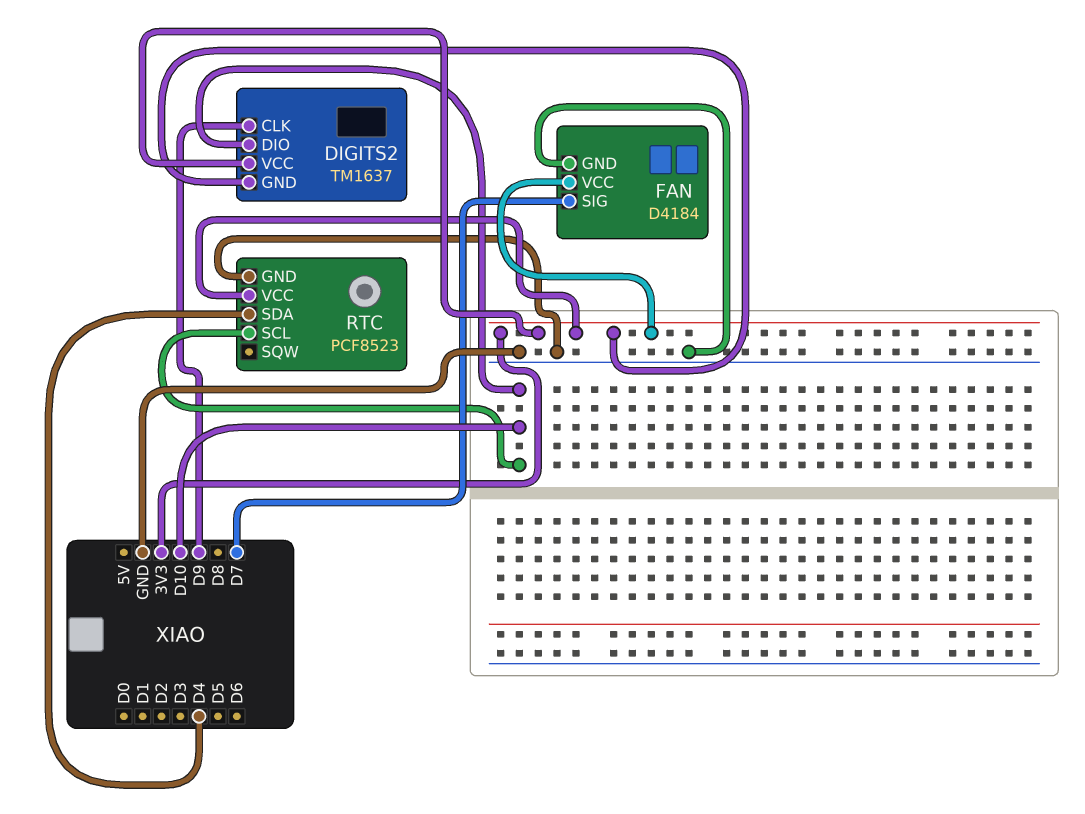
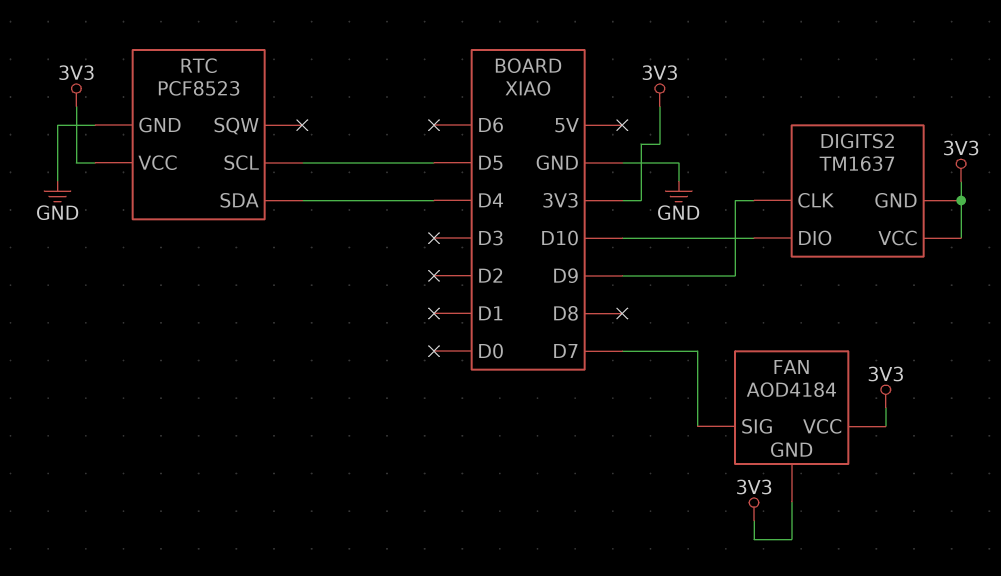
FAN: D4184 -> AOD4184
FAN pin GND: GND -> 3V3
RTC pin SCL: D10 -> D5

